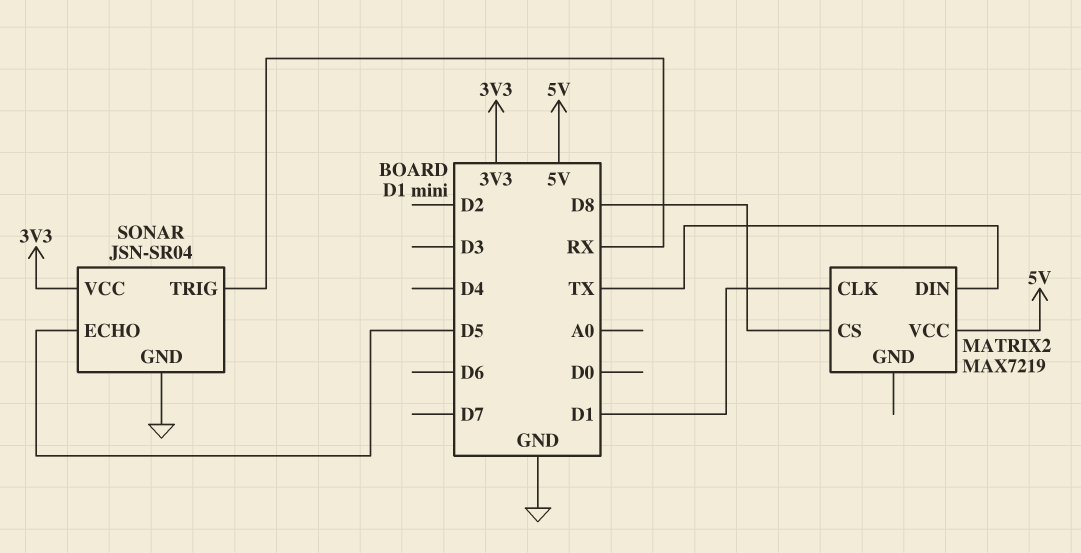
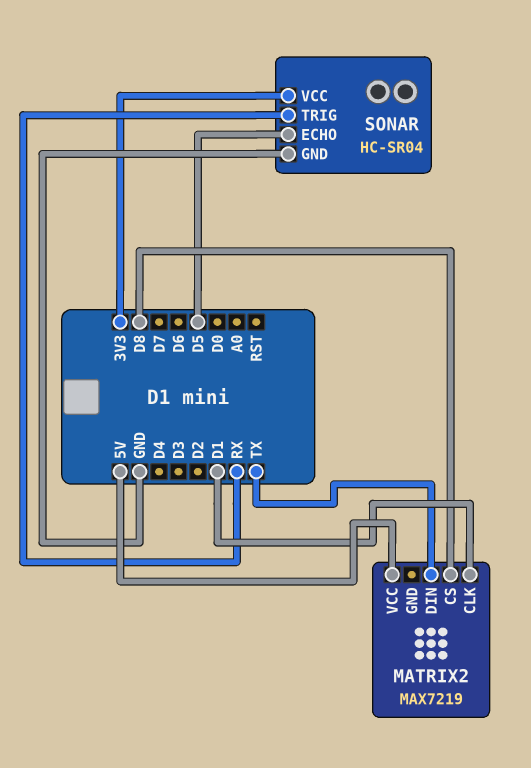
SONAR: JSN-SR04 -> HC-SR04

